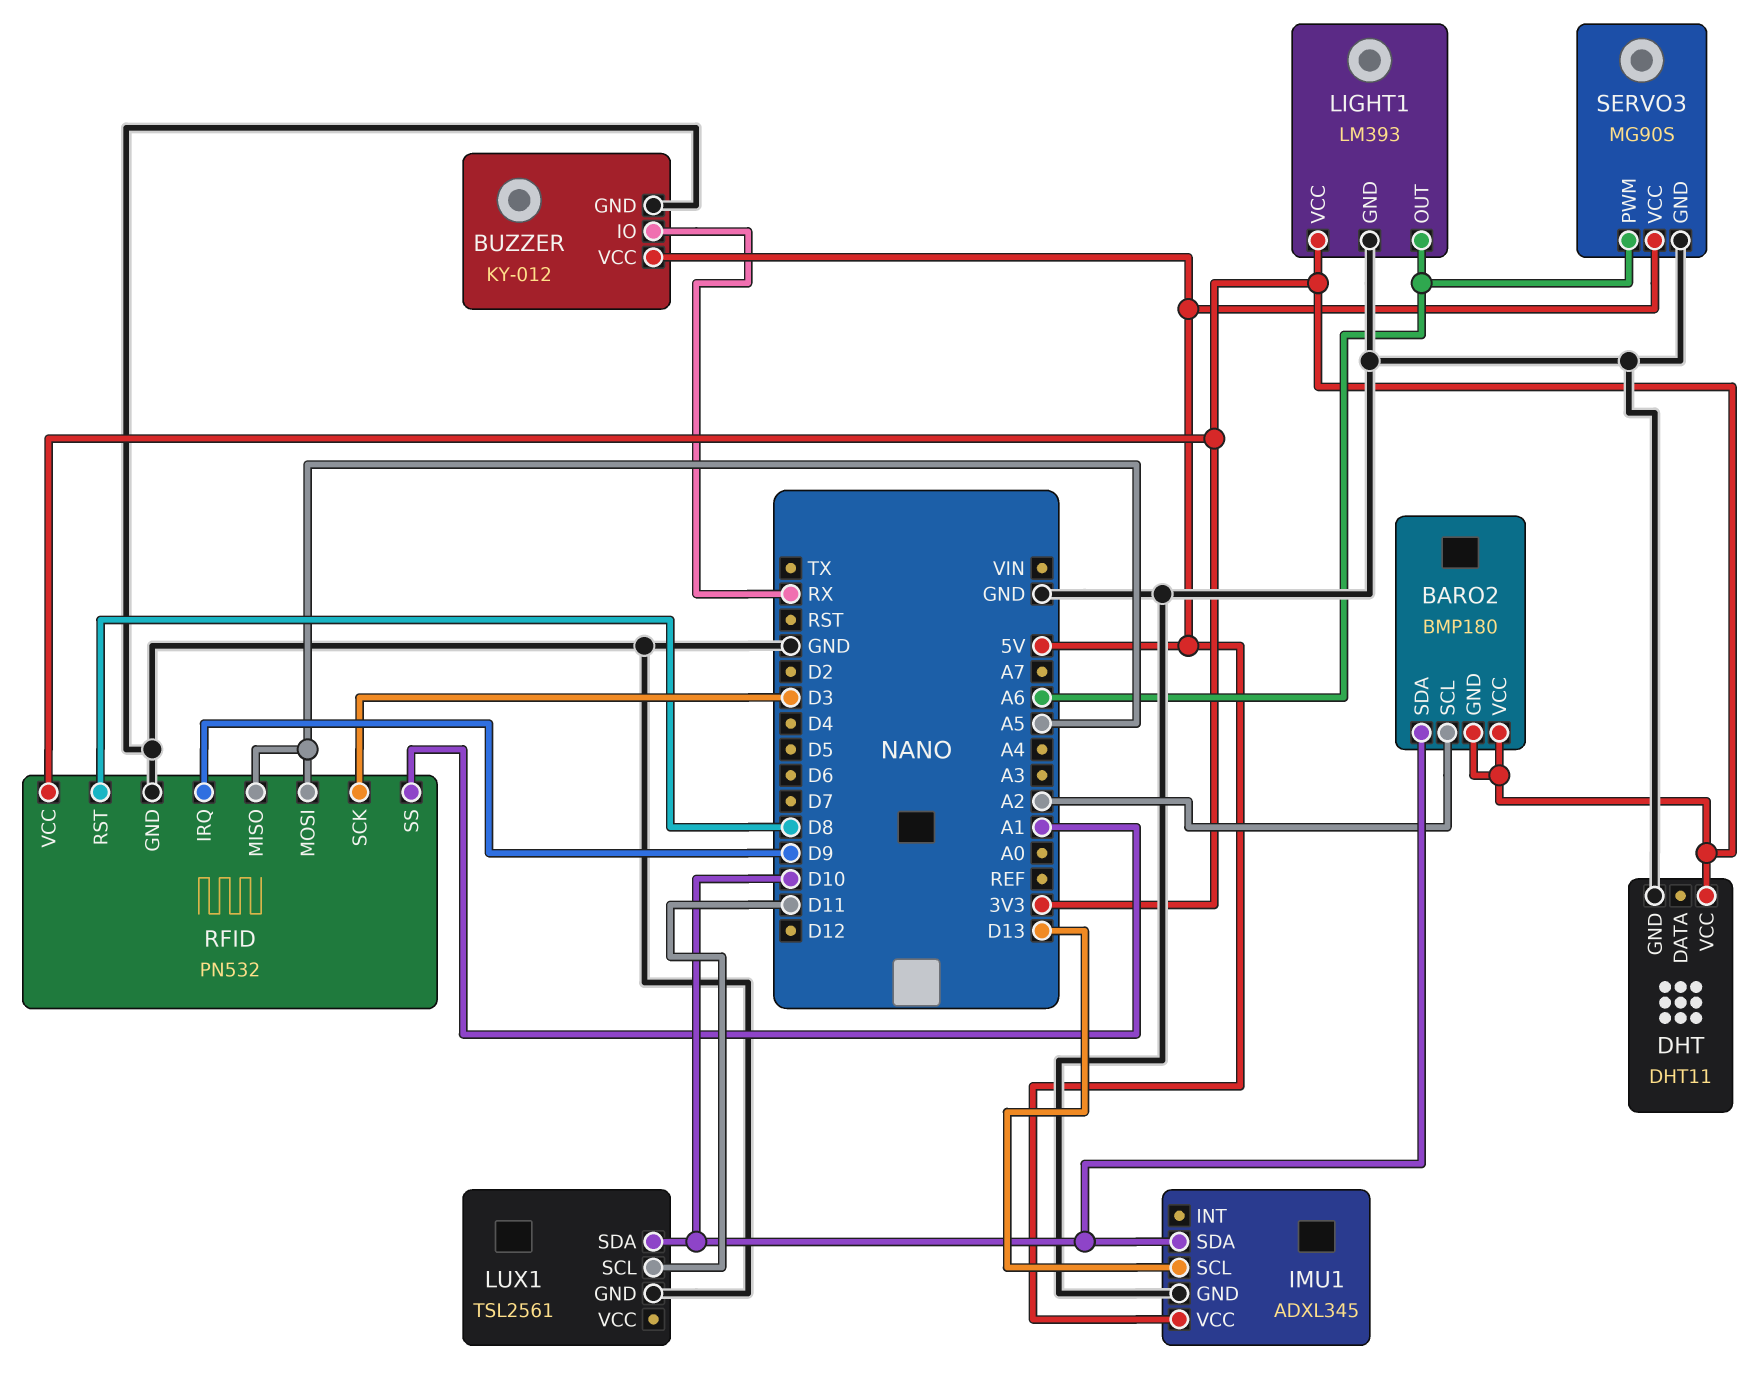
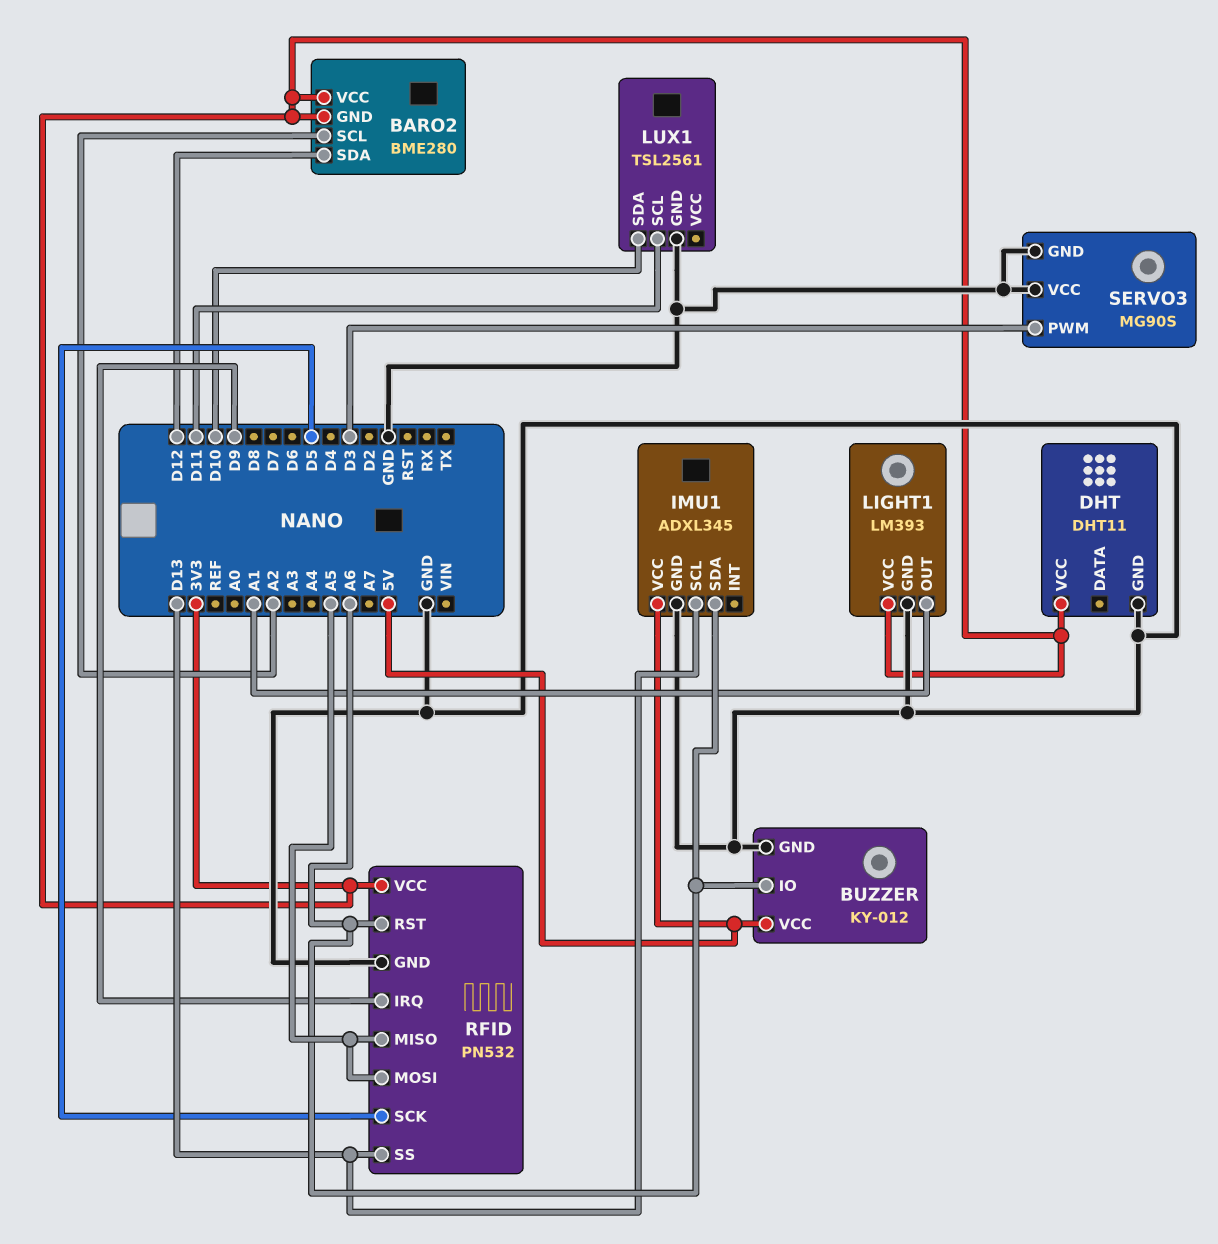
BARO2: BMP180 -> BME280
BARO2 pin SDA: D10 -> D12
BUZZER pin IO: RX -> A6
IMU1 pin SDA: D10 -> A6
LIGHT1 pin OUT: A6 -> A1
RFID pin RST: D8 -> A6
RFID pin SCK: D3 -> D5
RFID pin SS: A1 -> D13
SERVO3 pin PWM: A6 -> D3
SERVO3 pin VCC: 5V -> GND

